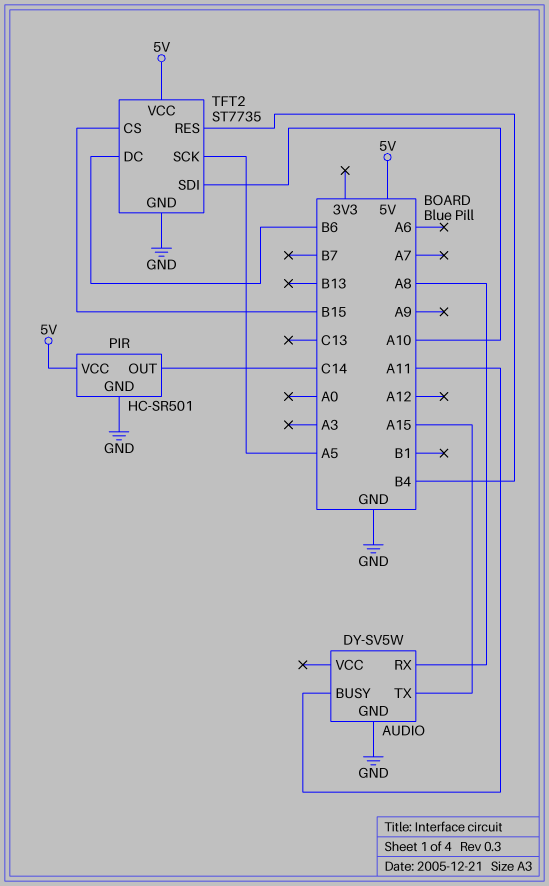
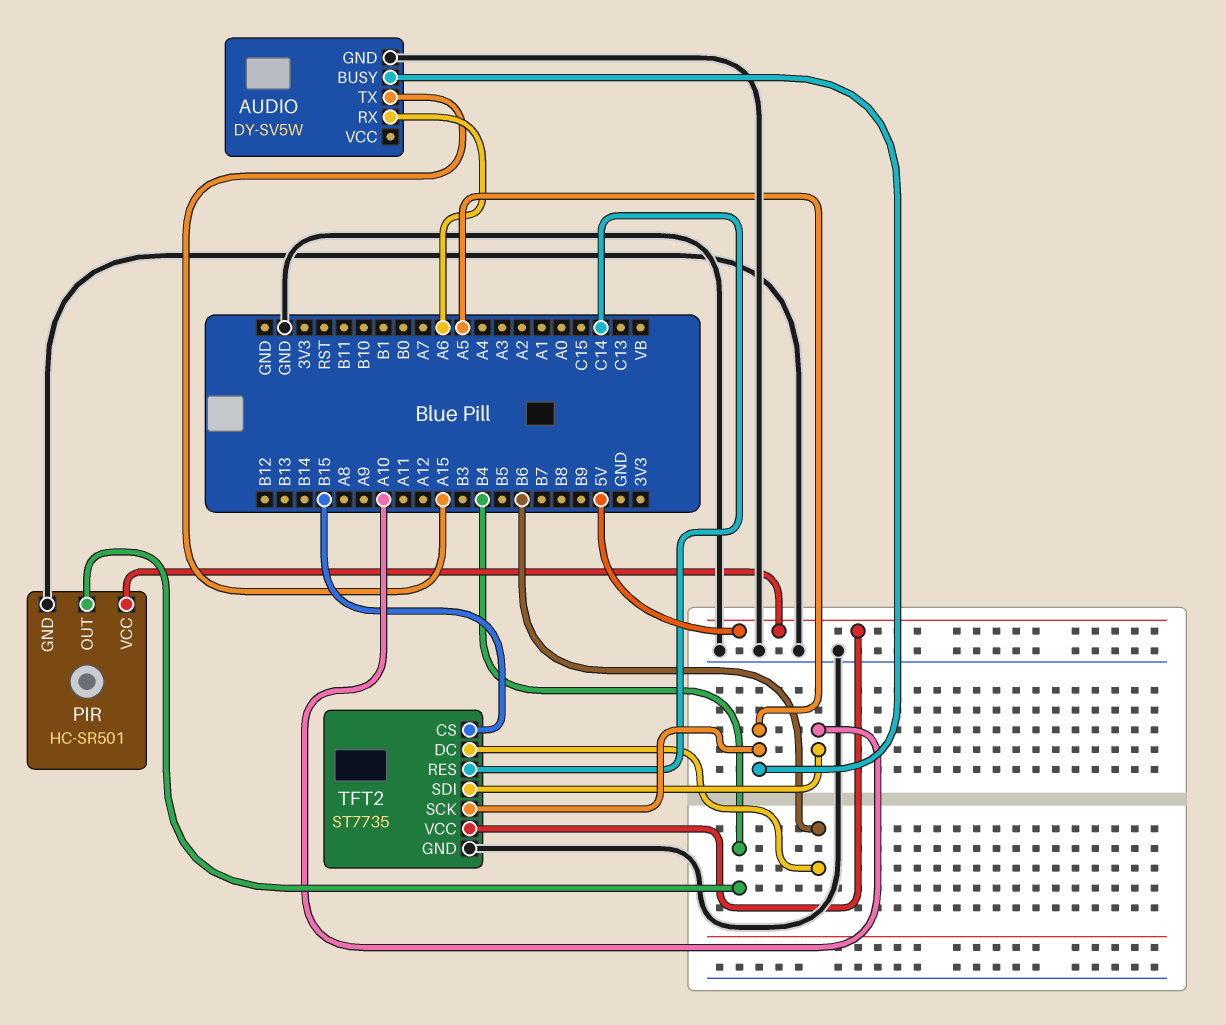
AUDIO pin BUSY: A11 -> A5
AUDIO pin RX: A8 -> A6
PIR pin OUT: C14 -> B4
TFT2 pin RES: B4 -> C14

